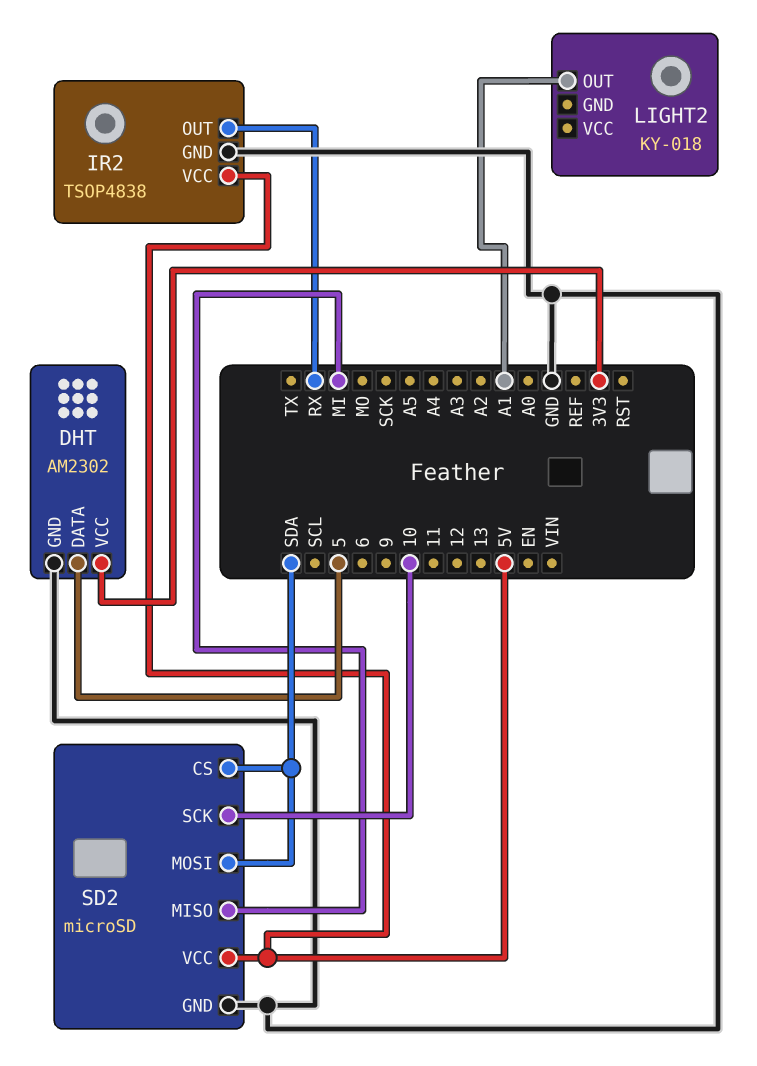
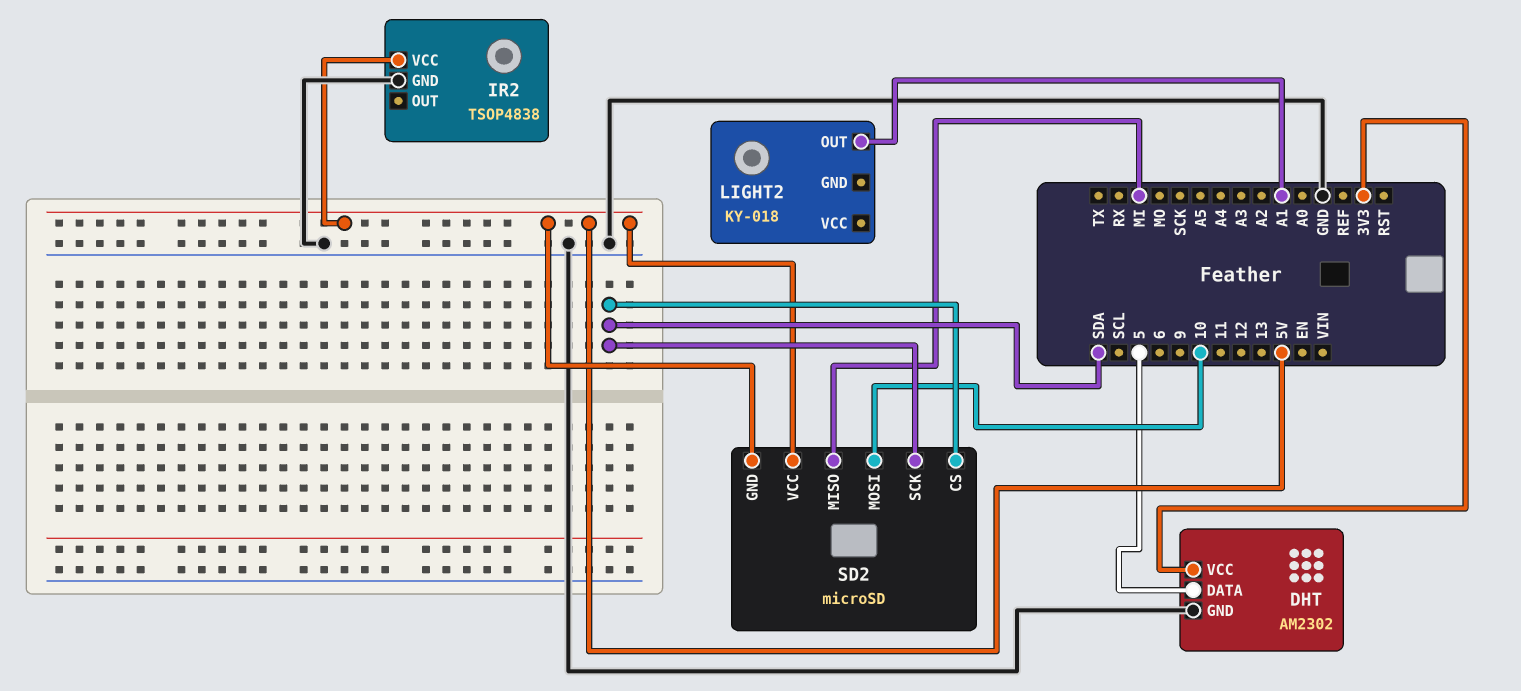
IR2 pin OUT: RX -> none
SD2 pin GND: GND -> 5V
SD2 pin MOSI: SDA -> 10
SD2 pin SCK: 10 -> SDA

